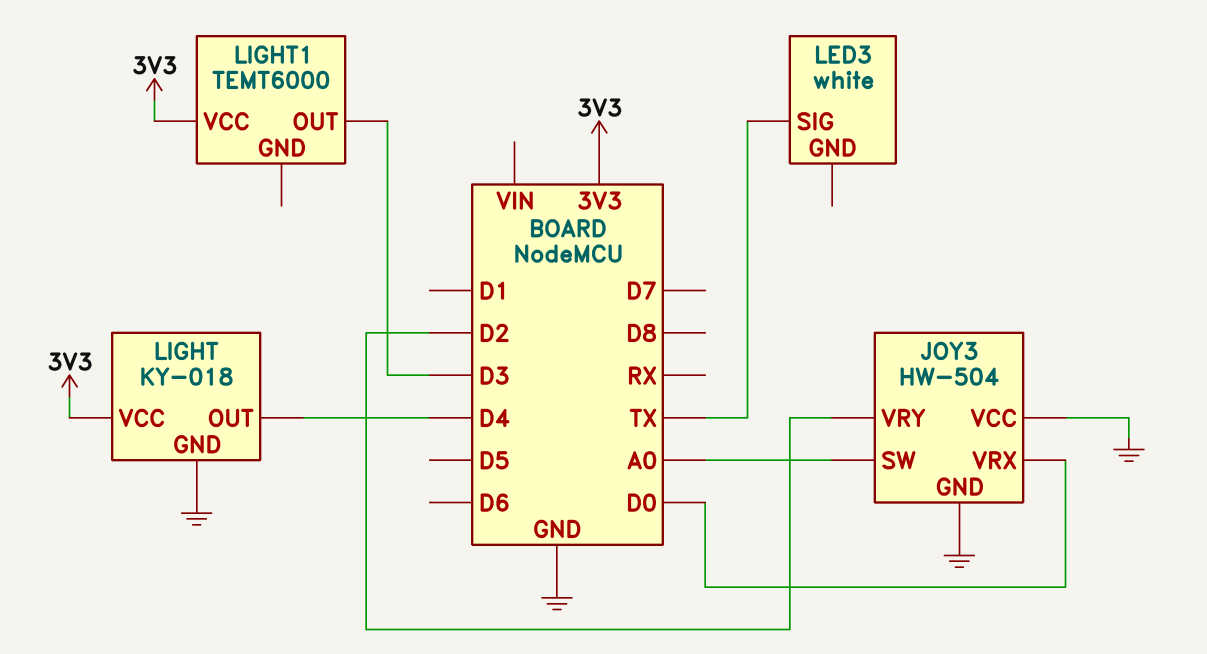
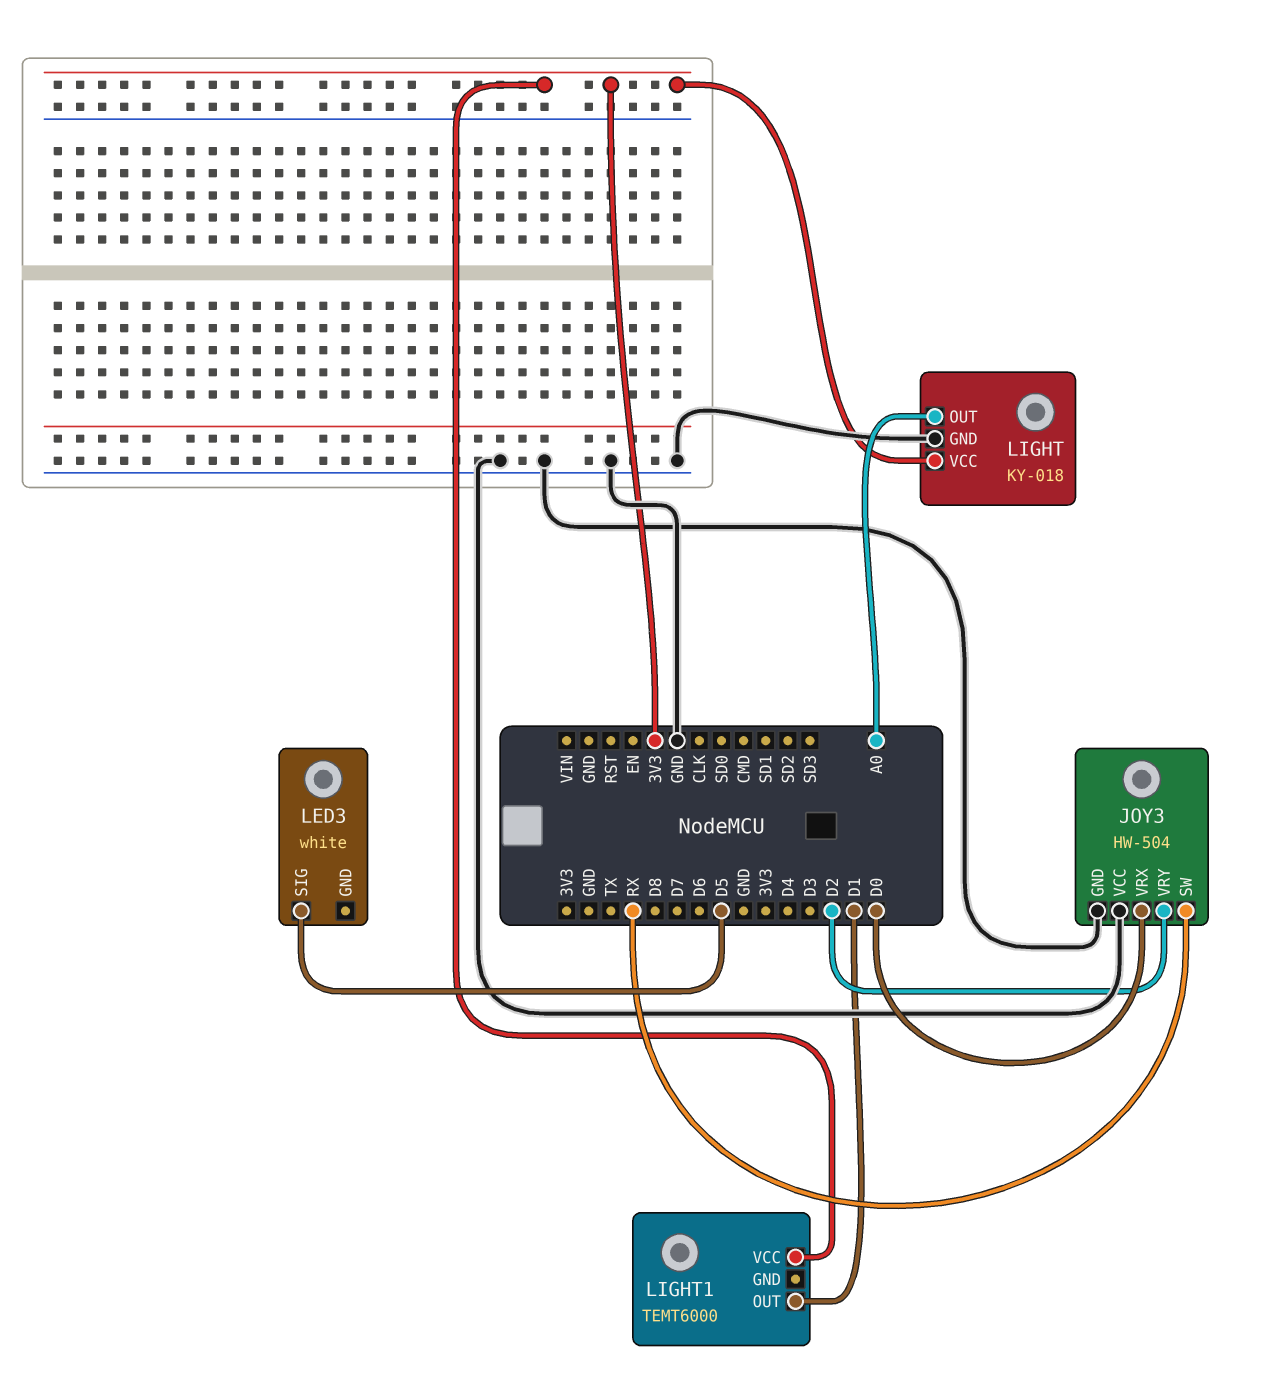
JOY3 pin SW: A0 -> RX
LED3 pin SIG: TX -> D5
LIGHT pin OUT: D4 -> A0
LIGHT1 pin OUT: D3 -> D1

